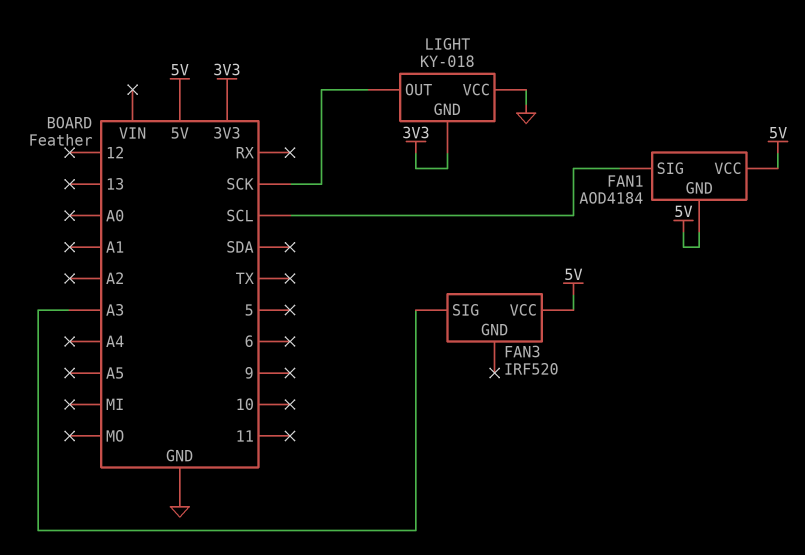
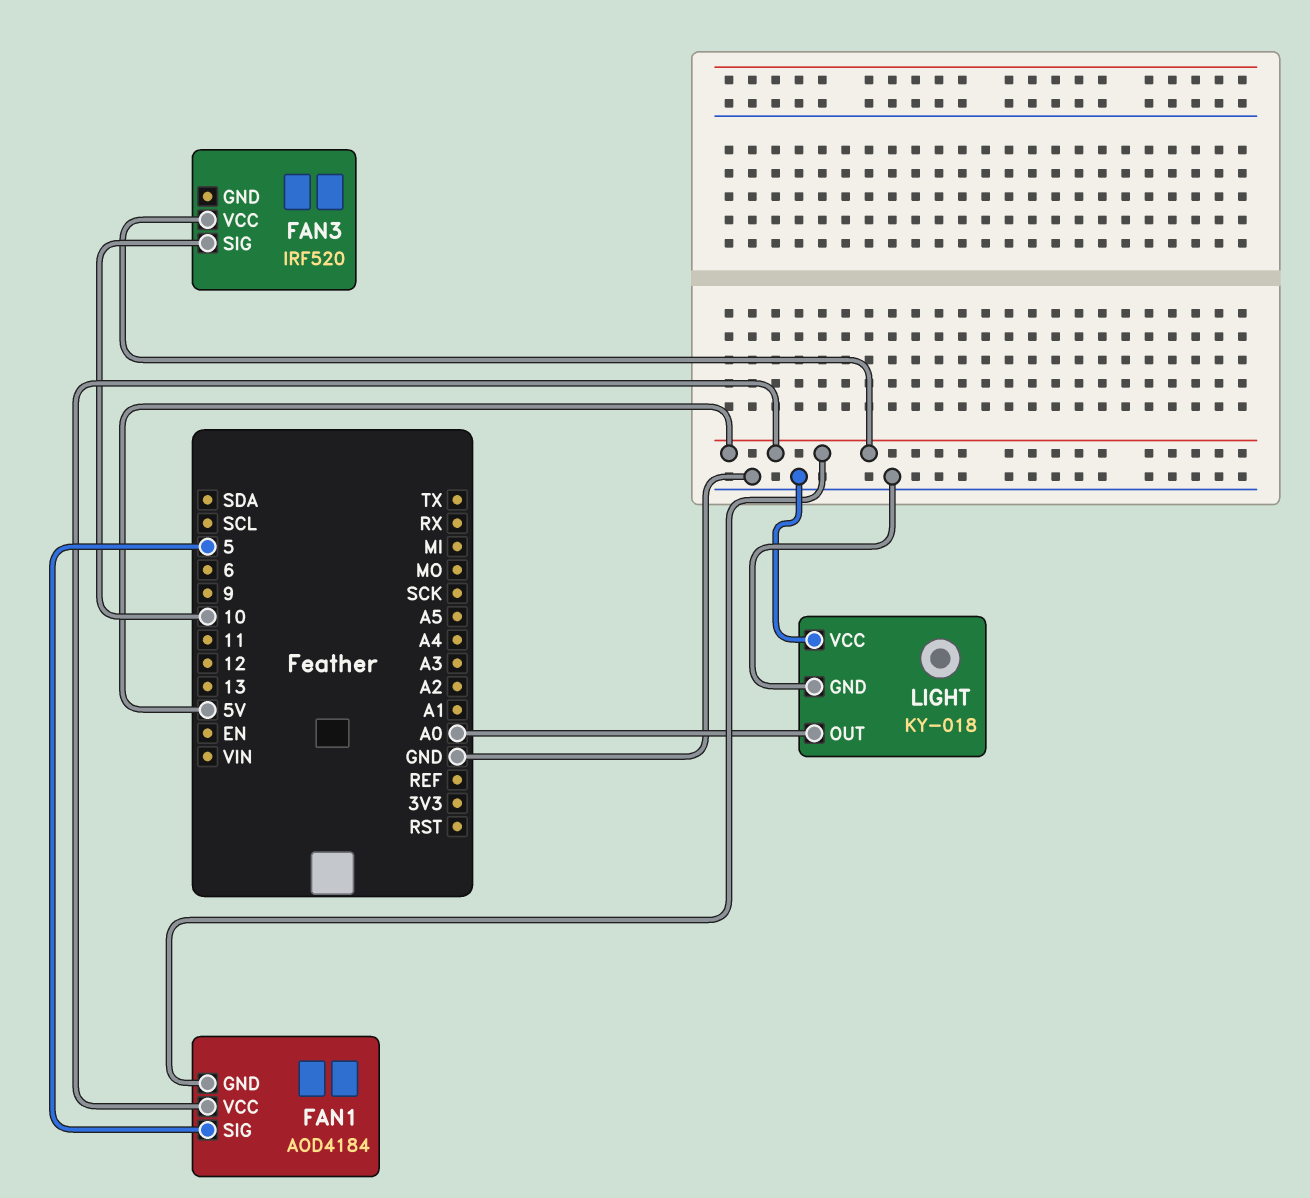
FAN1 pin SIG: SCL -> 5
FAN3 pin SIG: A3 -> 10
LIGHT pin GND: 3V3 -> GND
LIGHT pin OUT: SCK -> A0

